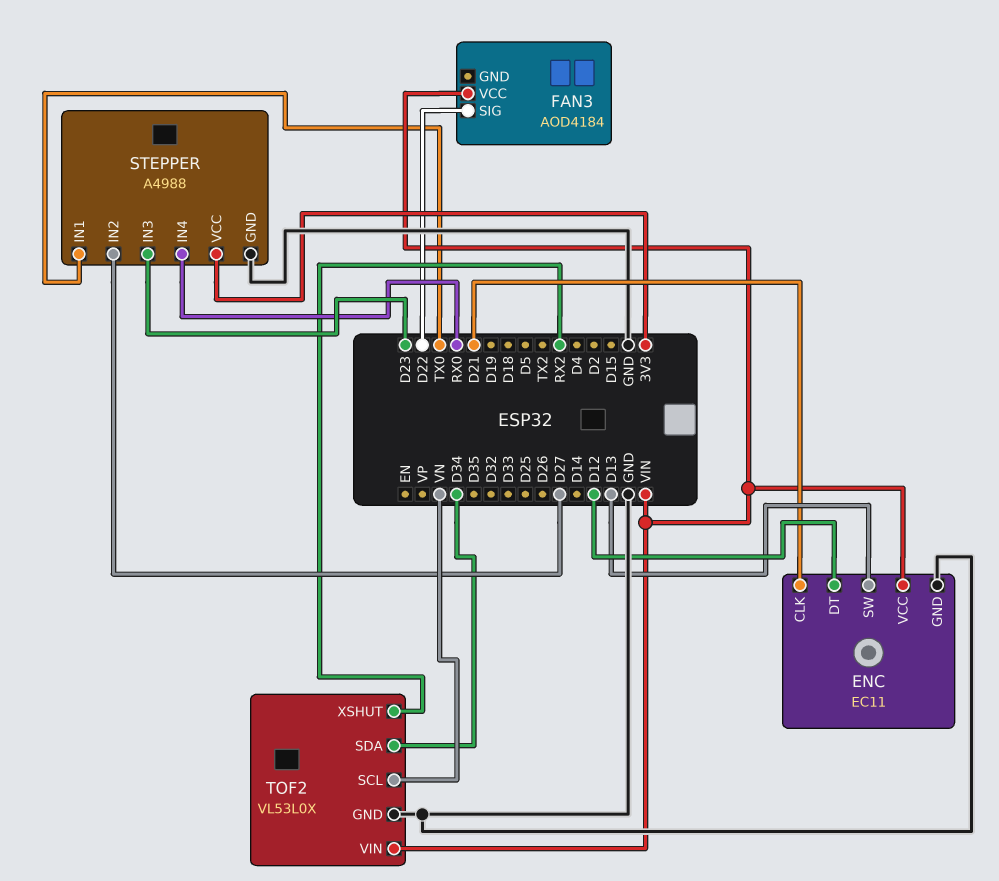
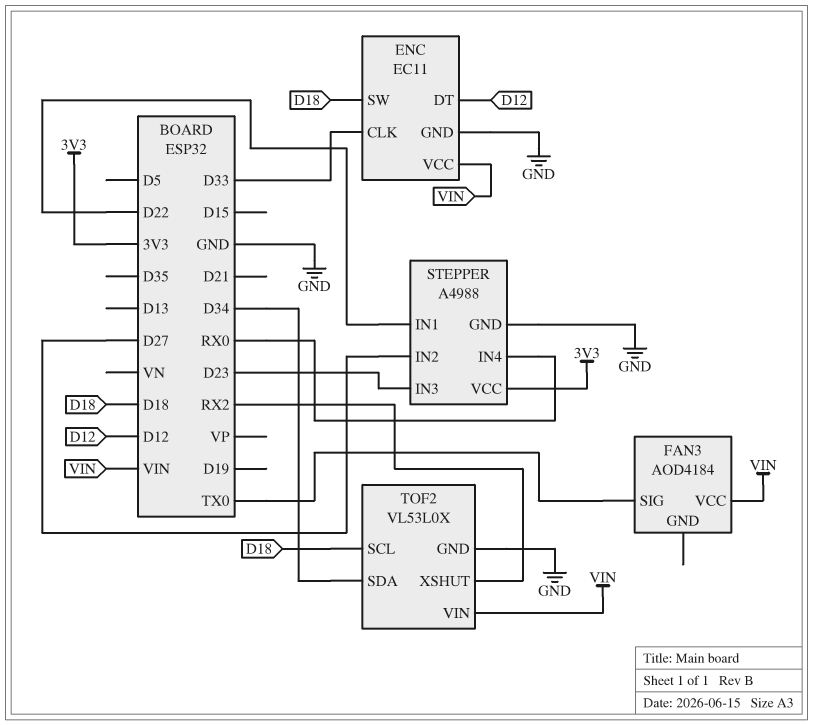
ENC pin CLK: D21 -> D33
ENC pin SW: D13 -> D18
FAN3 pin SIG: D22 -> TX0
STEPPER pin IN1: TX0 -> D22
TOF2 pin SCL: VN -> D18

